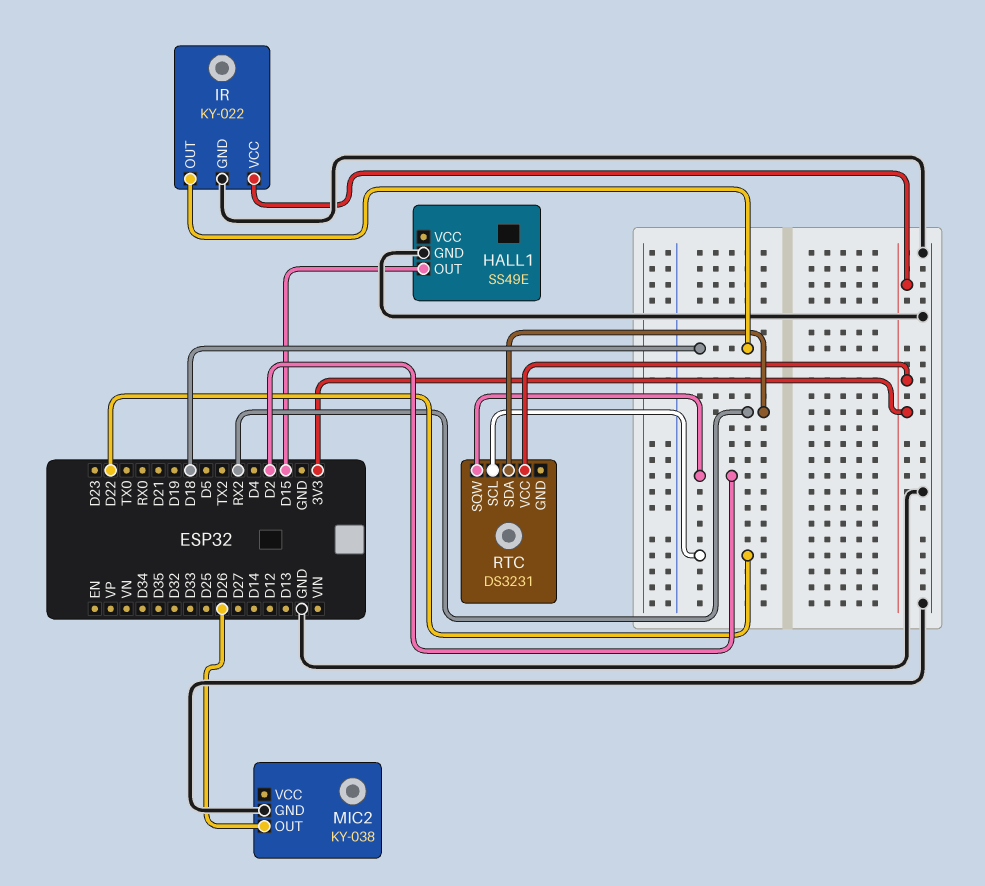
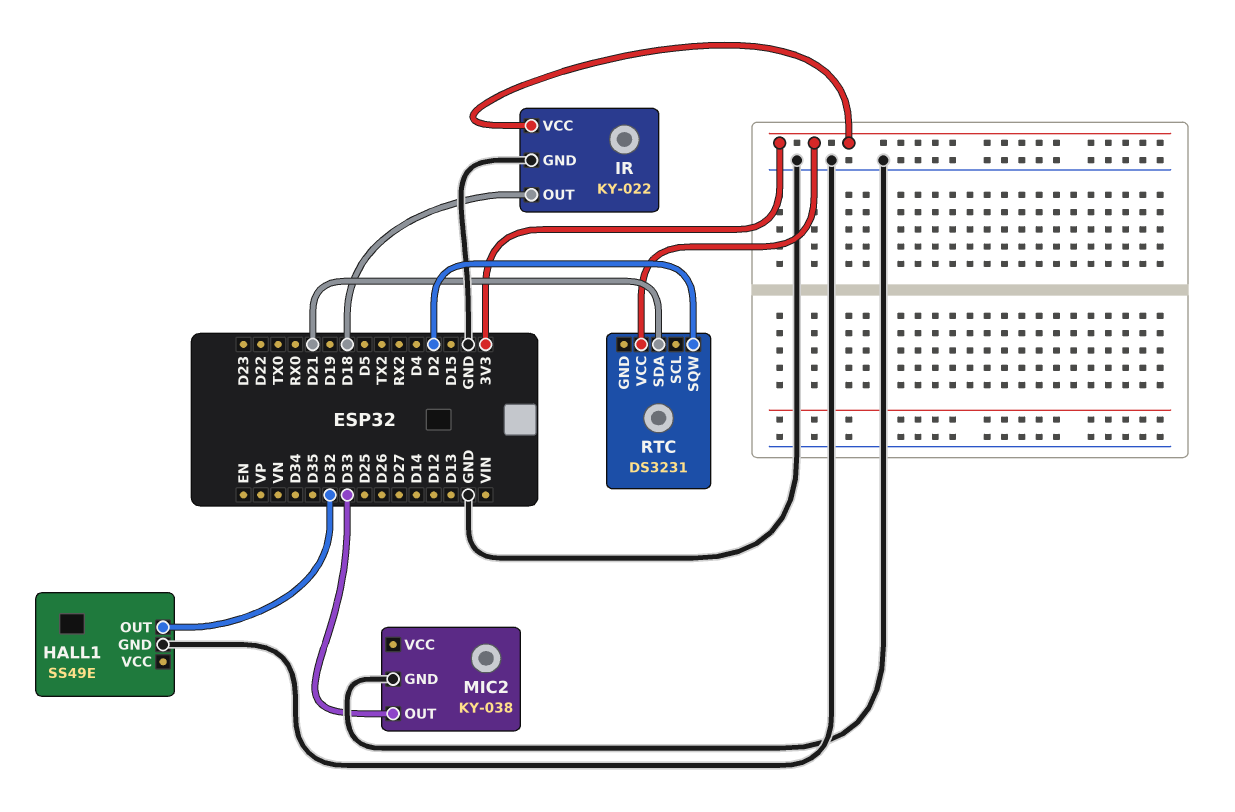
HALL1 pin OUT: D15 -> D32
MIC2 pin OUT: D26 -> D33
RTC pin SCL: D22 -> none
RTC pin SDA: RX2 -> D21

